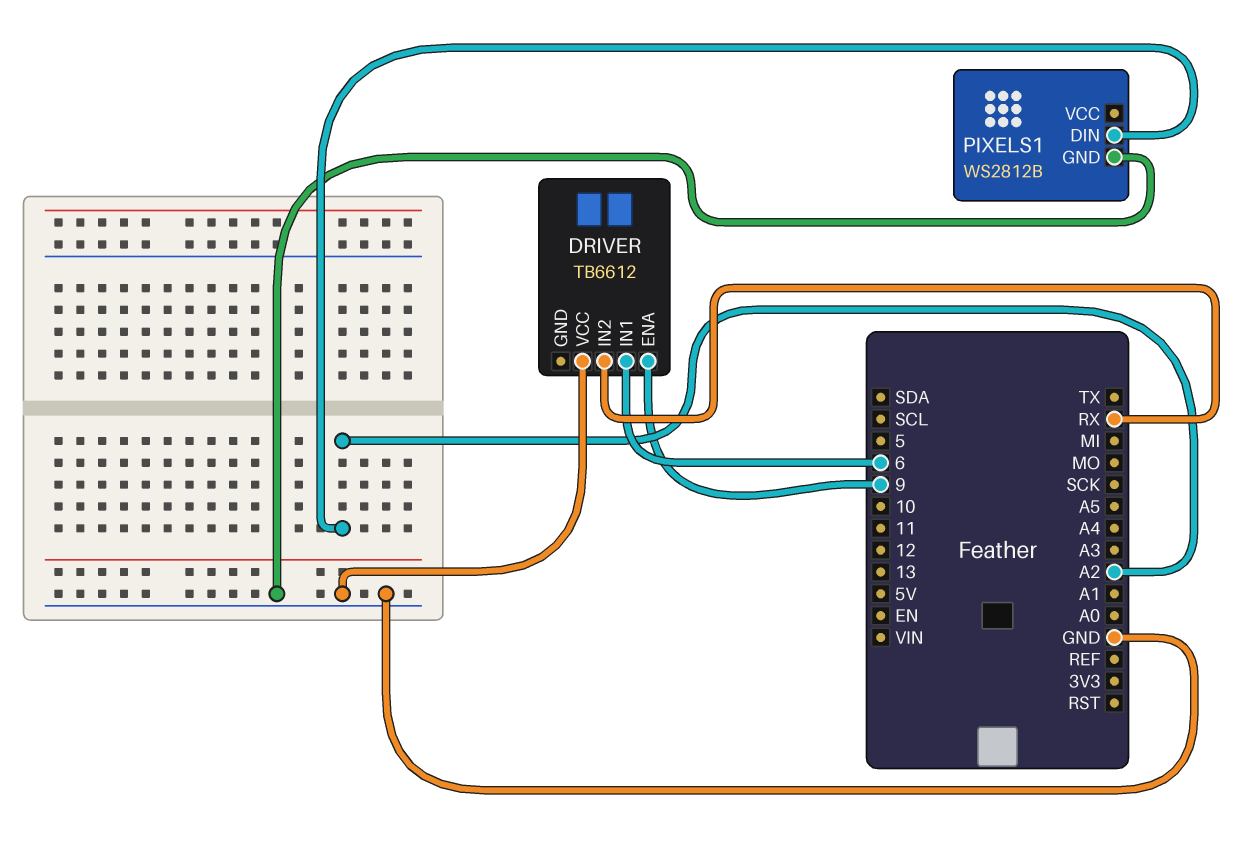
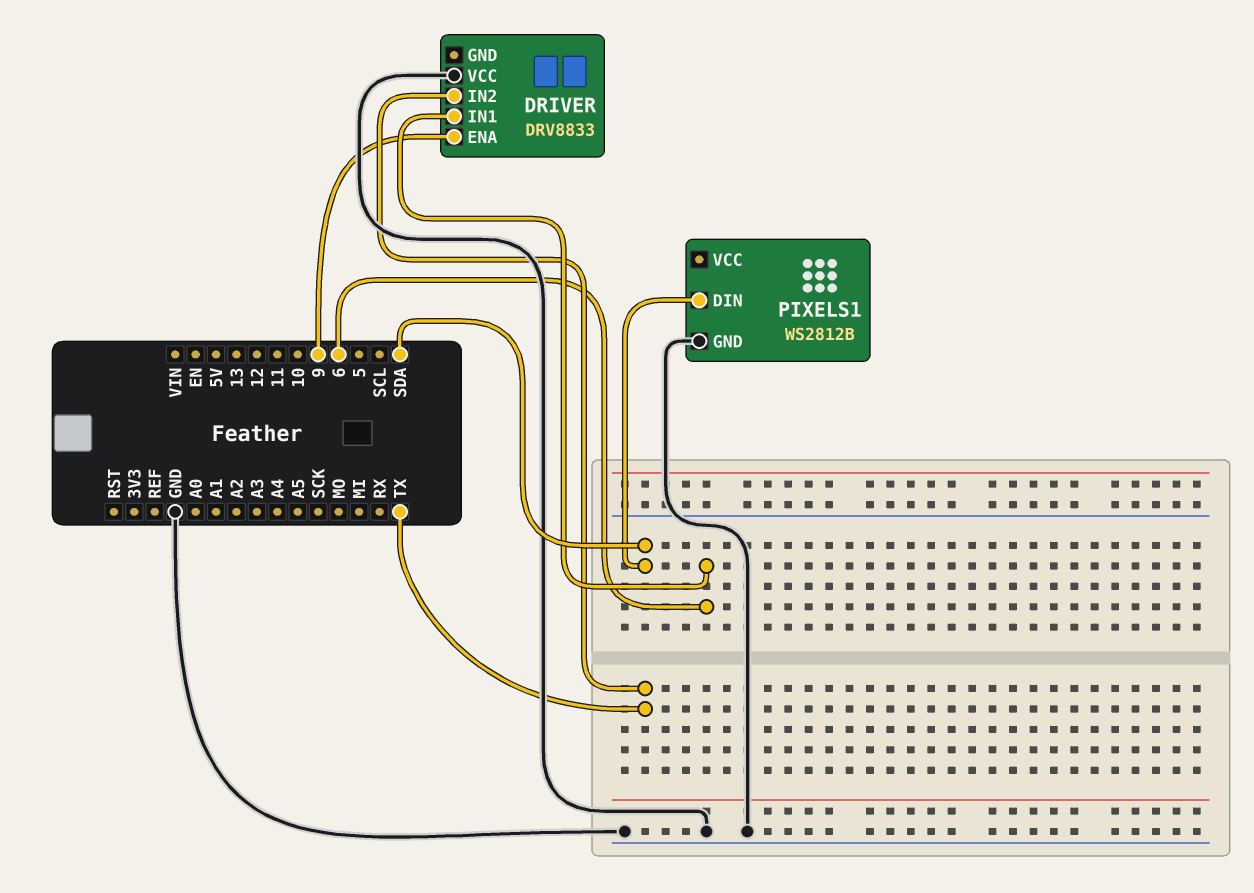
DRIVER: TB6612 -> DRV8833
DRIVER pin IN2: RX -> TX
PIXELS1 pin DIN: A2 -> SDA

